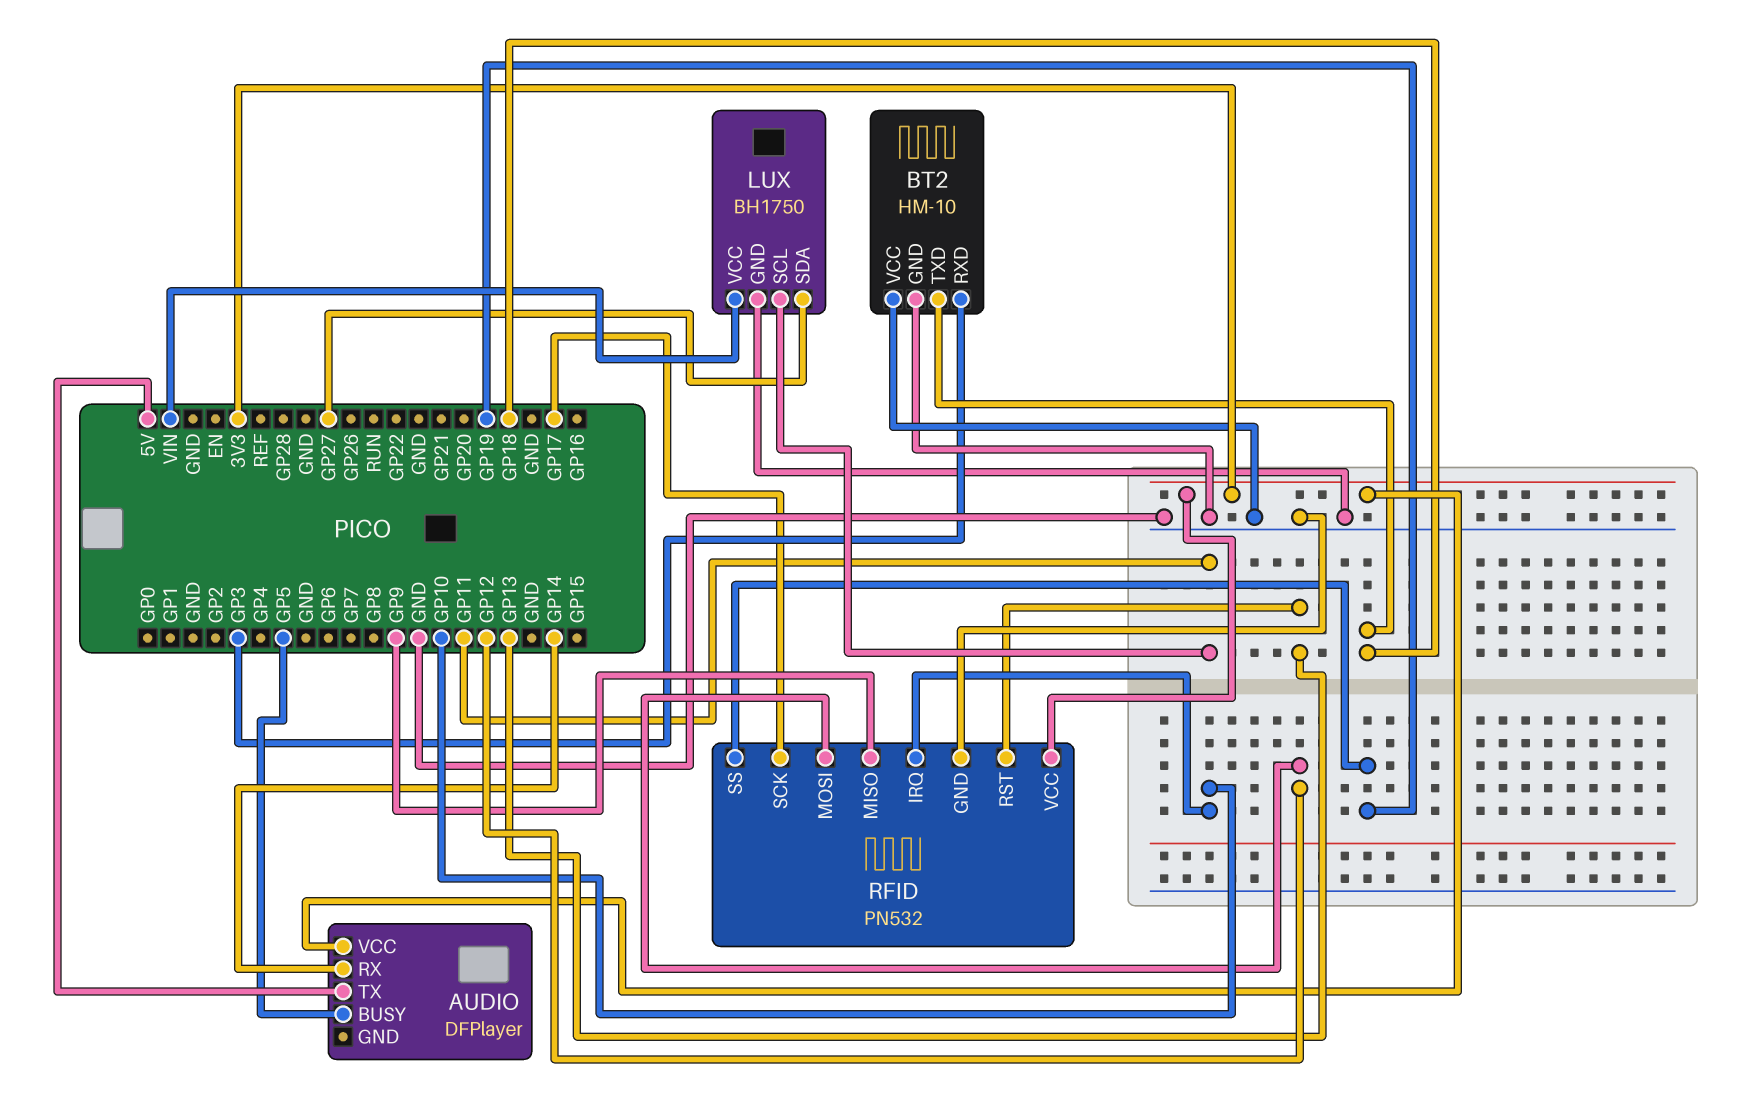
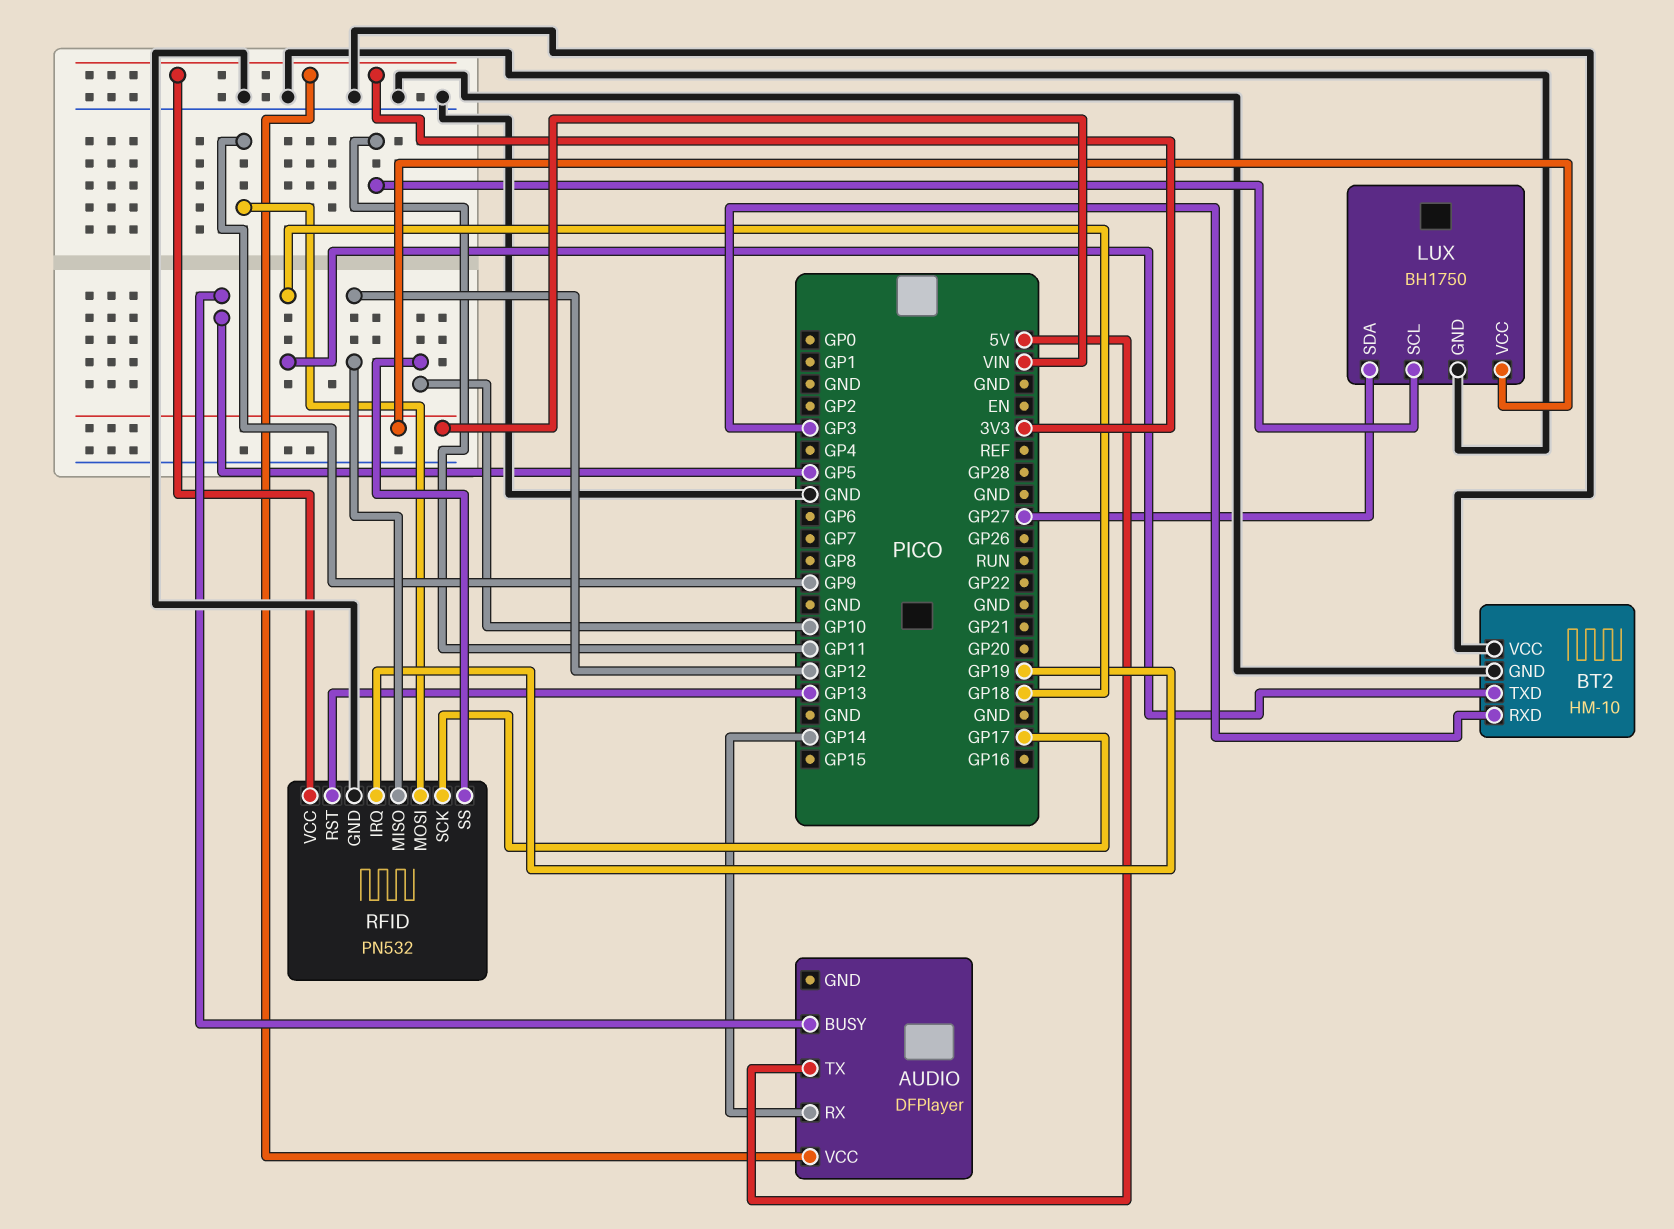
RFID pin IRQ: GP10 -> GP19
RFID pin MISO: GP9 -> GP12
RFID pin MOSI: GP12 -> GP9
RFID pin SS: GP19 -> GP10

